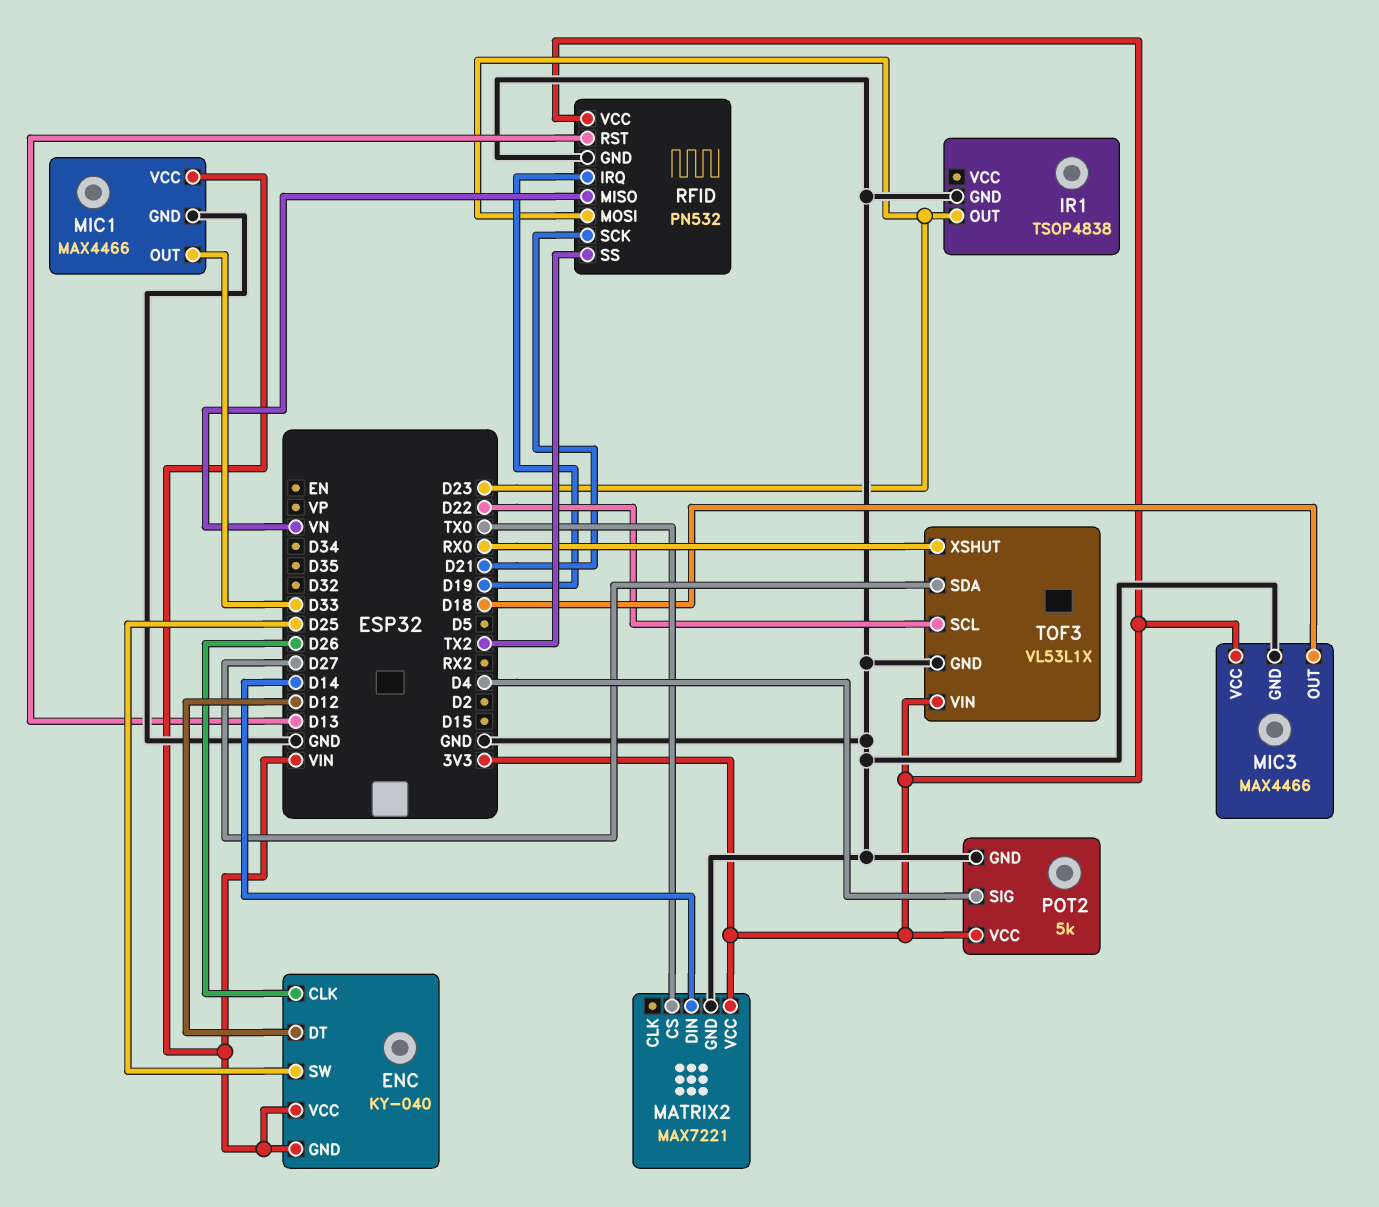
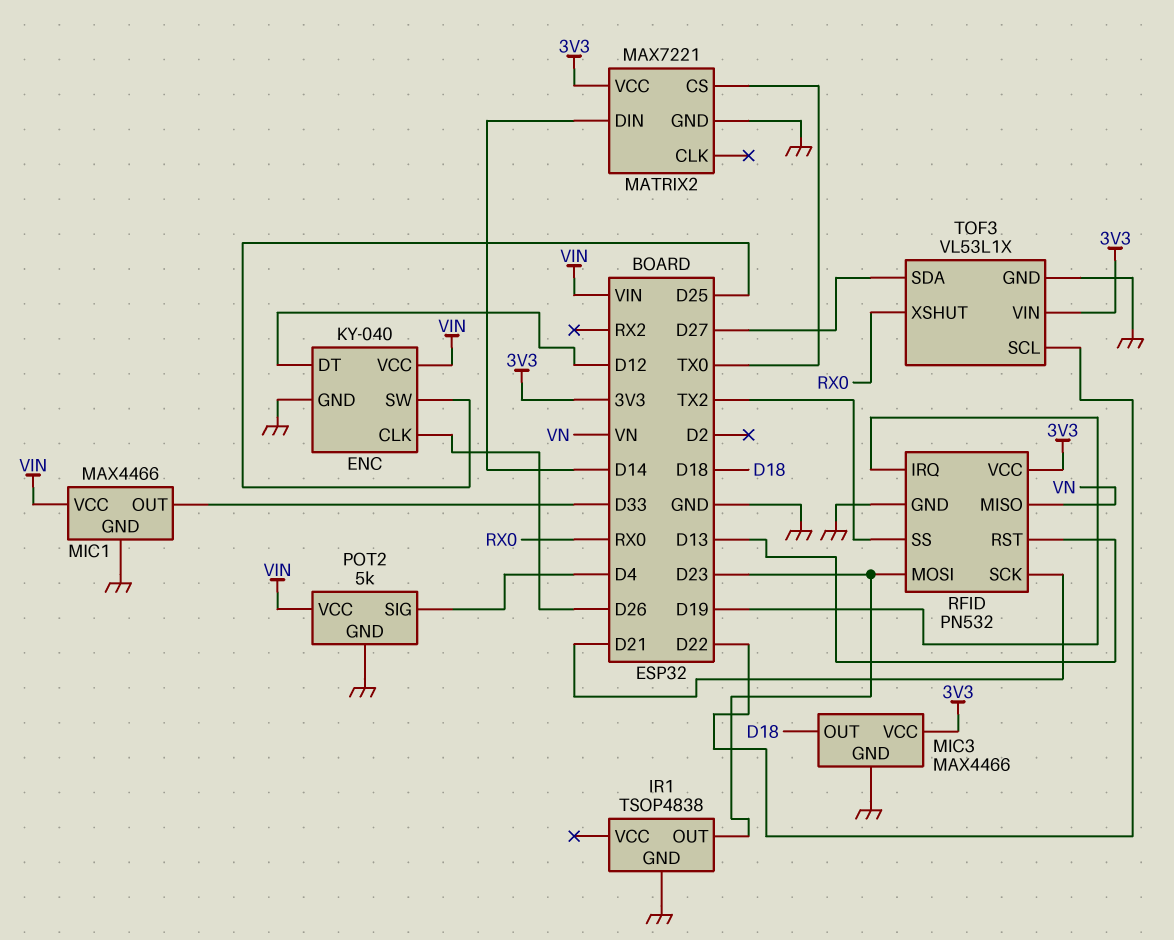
ENC pin GND: VIN -> GND
POT2 pin VCC: 3V3 -> VIN

